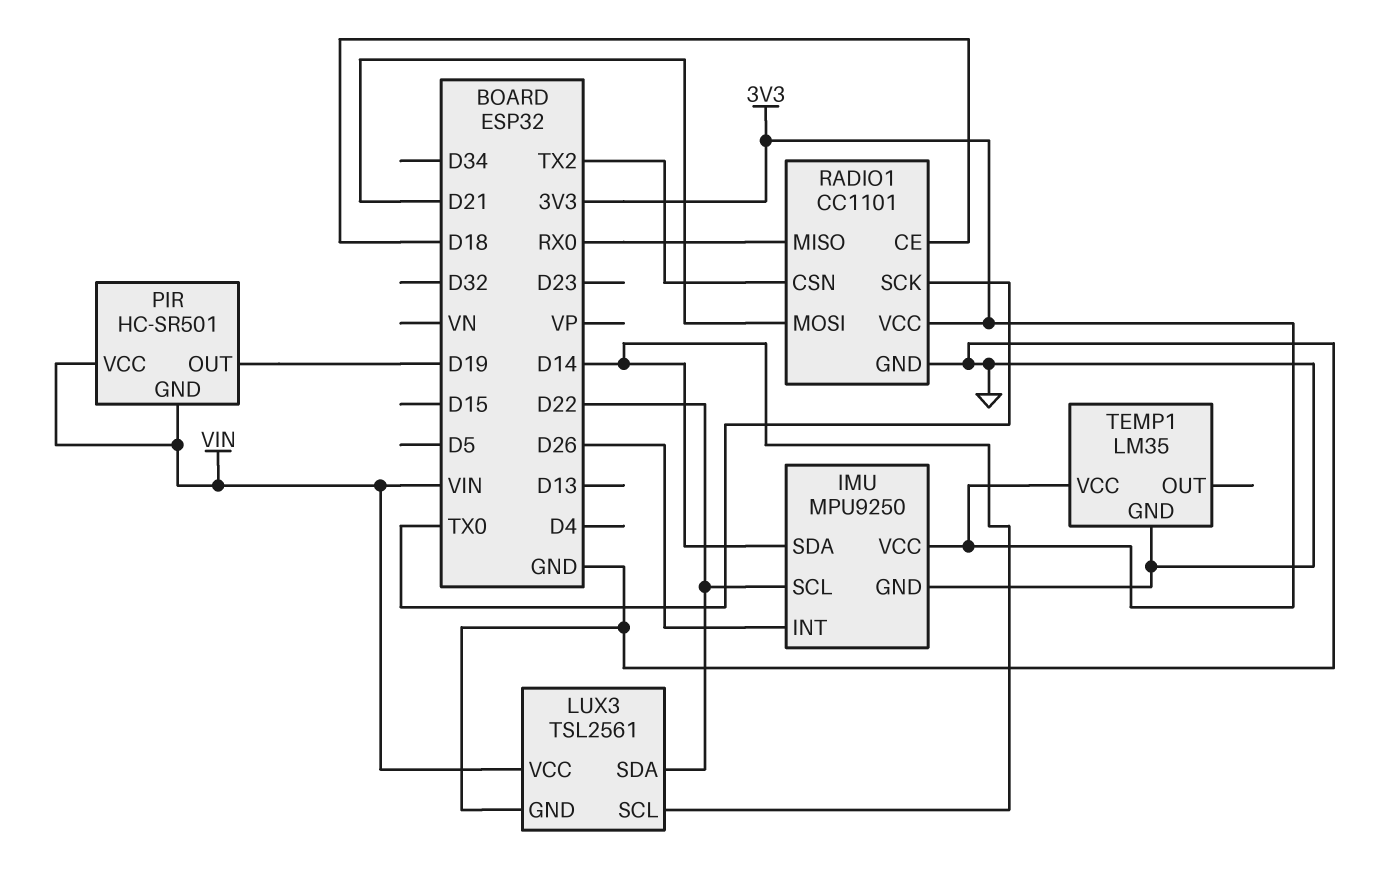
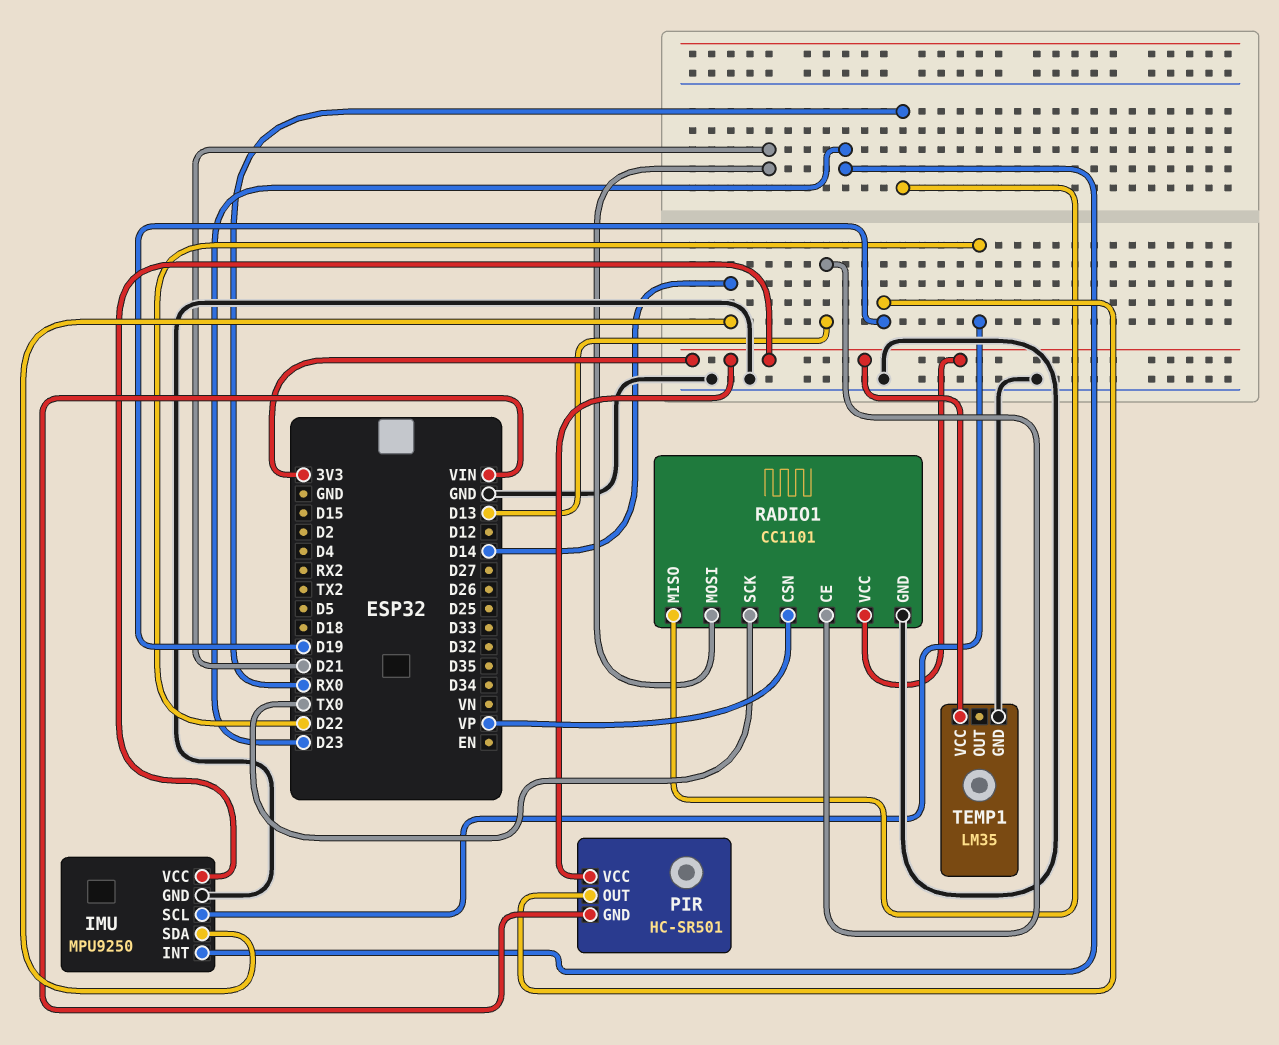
IMU pin INT: D26 -> D23
LUX3: TSL2561 -> none
LUX3 pin GND: GND -> none
LUX3 pin SCL: D14 -> none
LUX3 pin SDA: D22 -> none
LUX3 pin VCC: VIN -> none
PIR pin VCC: VIN -> 3V3
RADIO1 pin CE: D18 -> D13
RADIO1 pin CSN: TX2 -> VP

